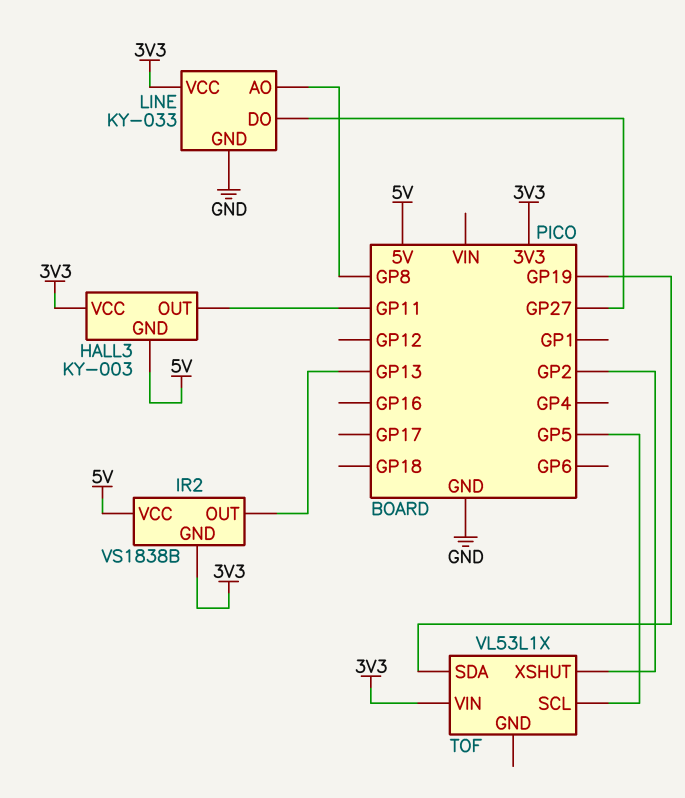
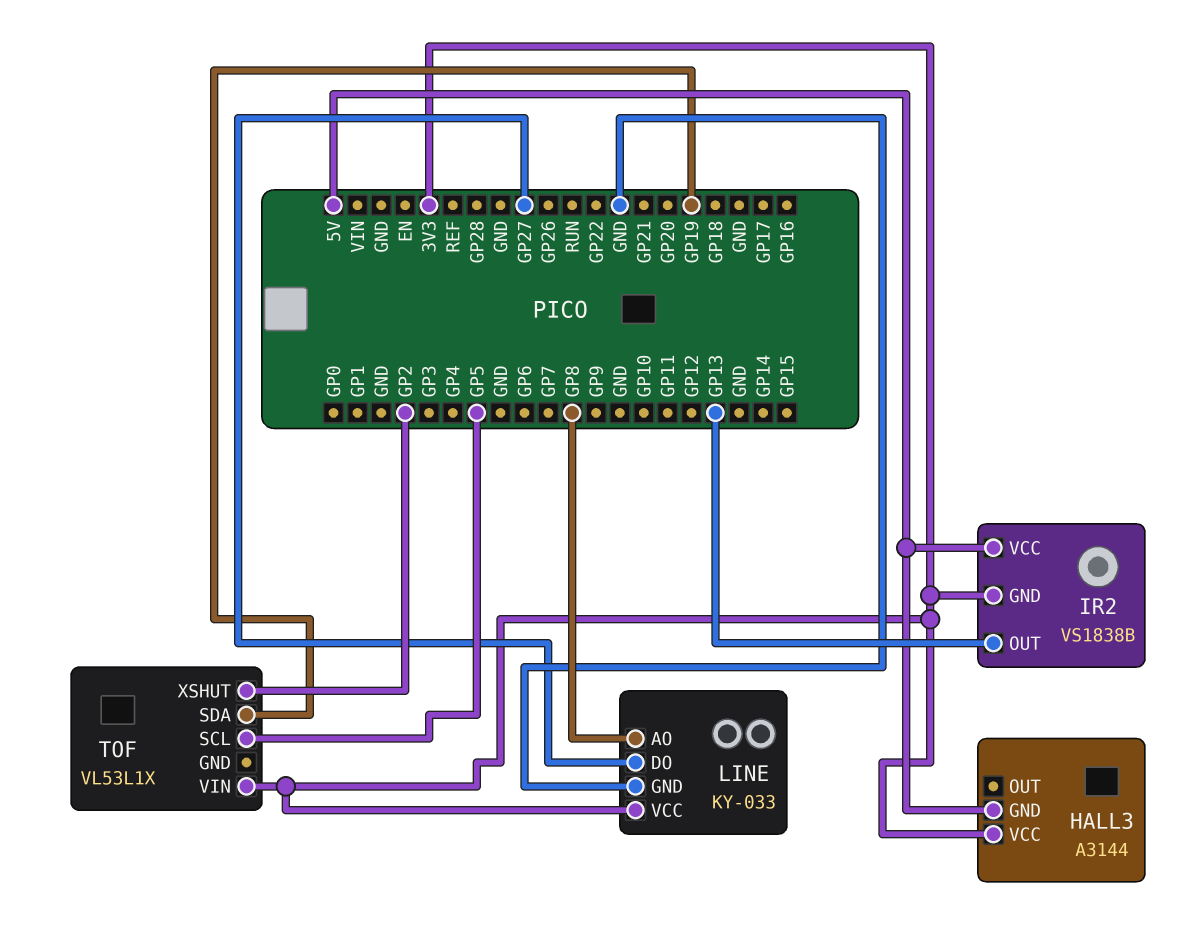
HALL3: KY-003 -> A3144
HALL3 pin OUT: GP11 -> none

